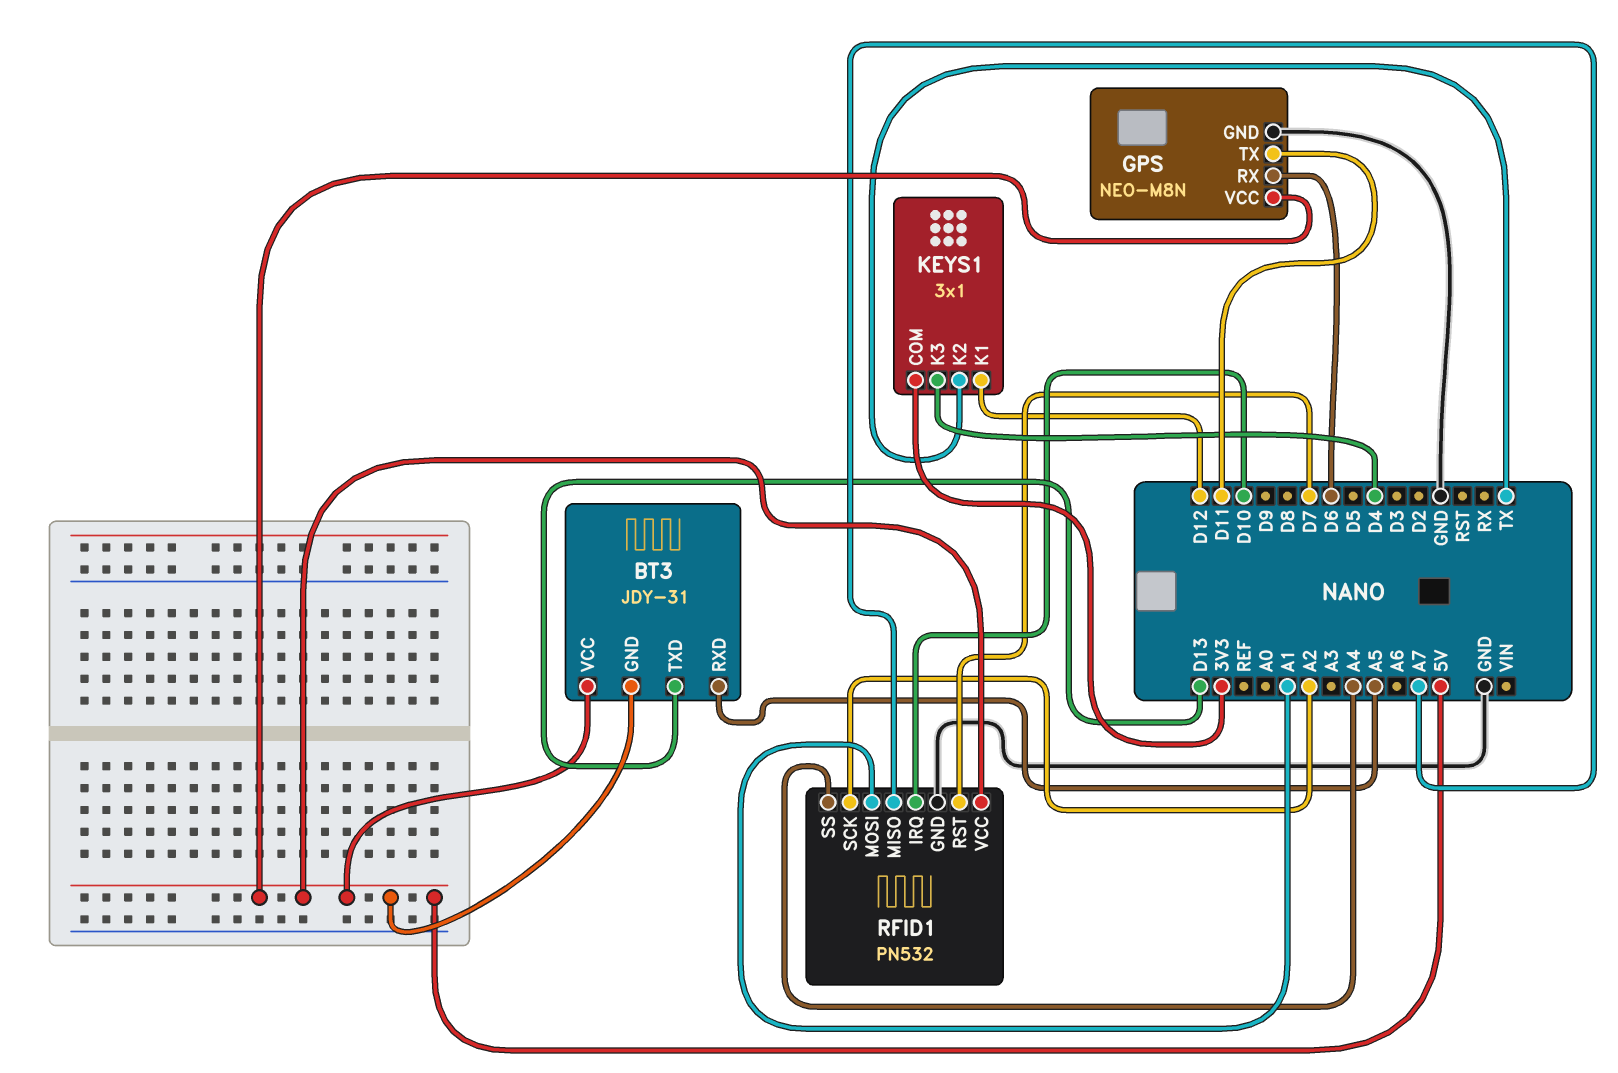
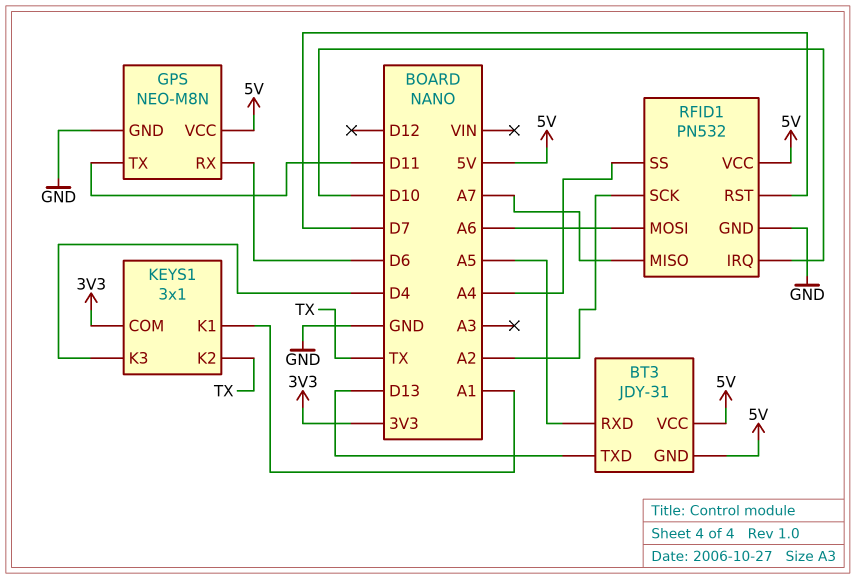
KEYS1 pin K1: D12 -> A1
RFID1 pin MOSI: A1 -> A6

